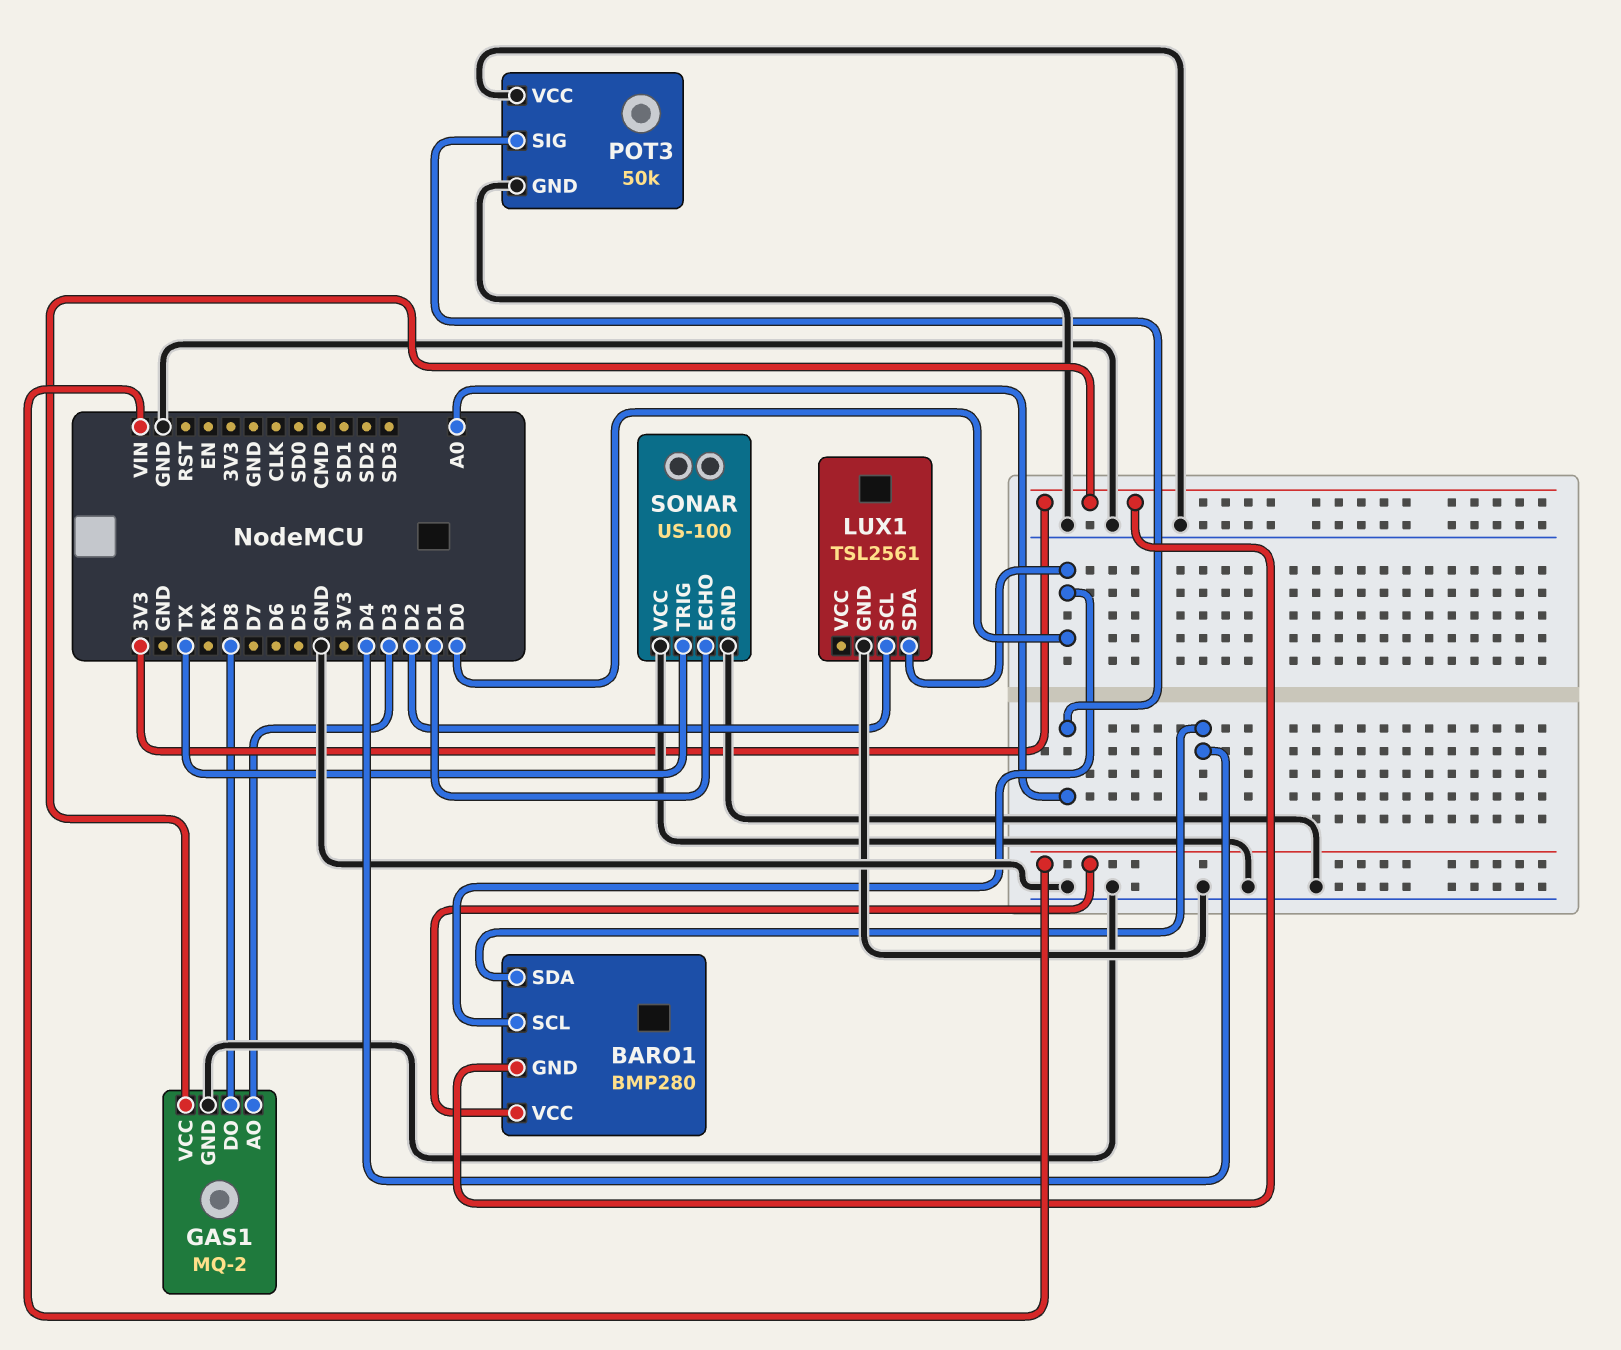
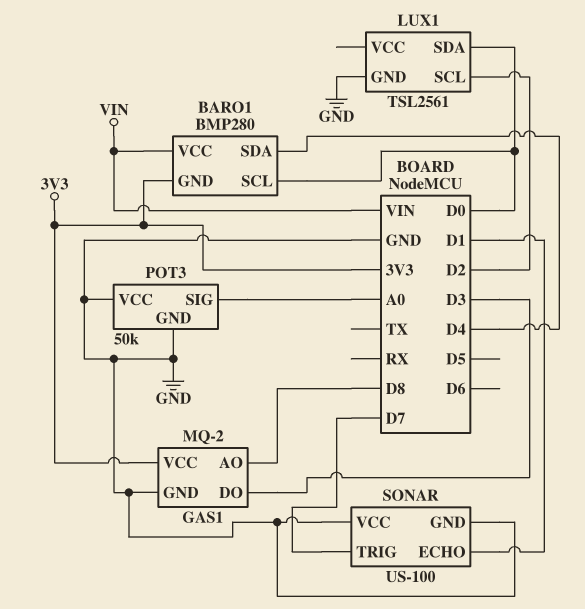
GAS1 pin AO: D3 -> D8
GAS1 pin DO: D8 -> D3
SONAR pin TRIG: TX -> D7

